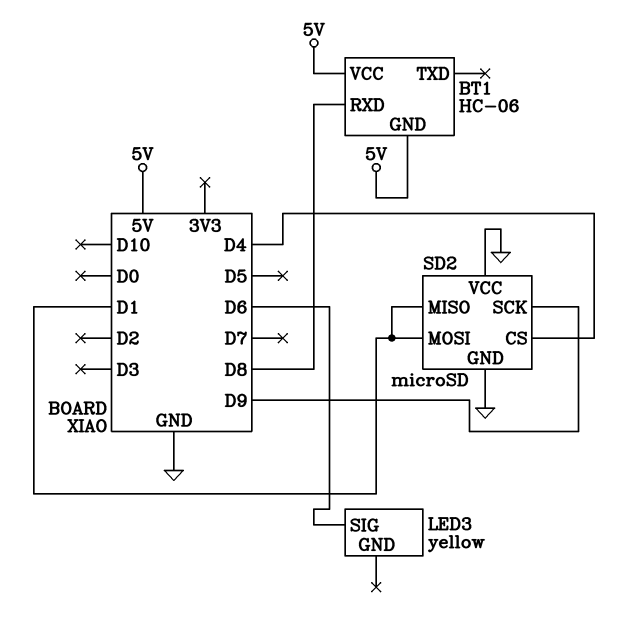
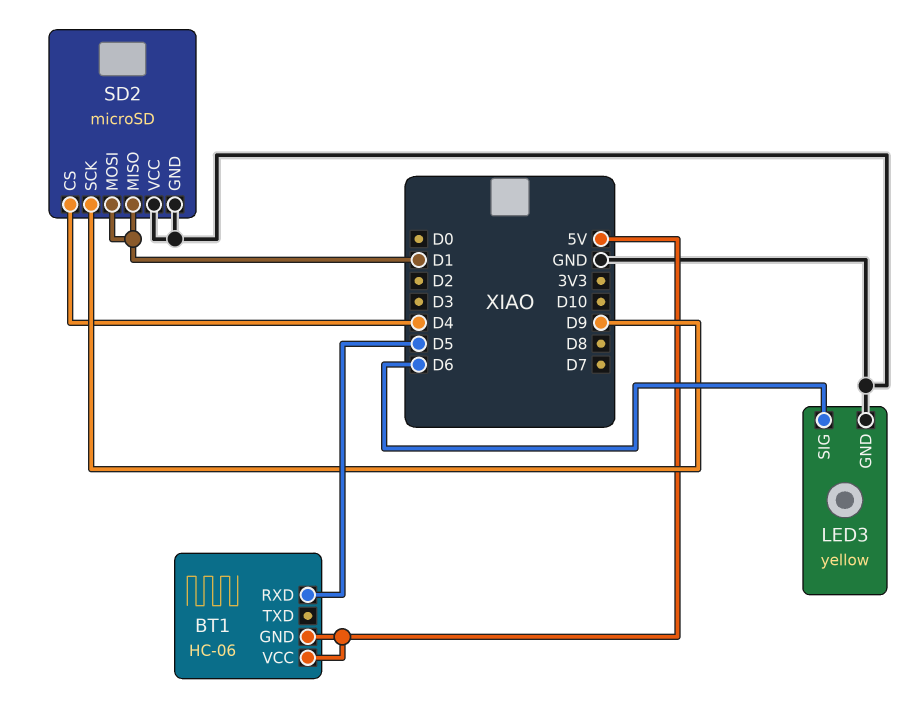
BT1 pin RXD: D8 -> D5
LED3 pin GND: none -> GND

